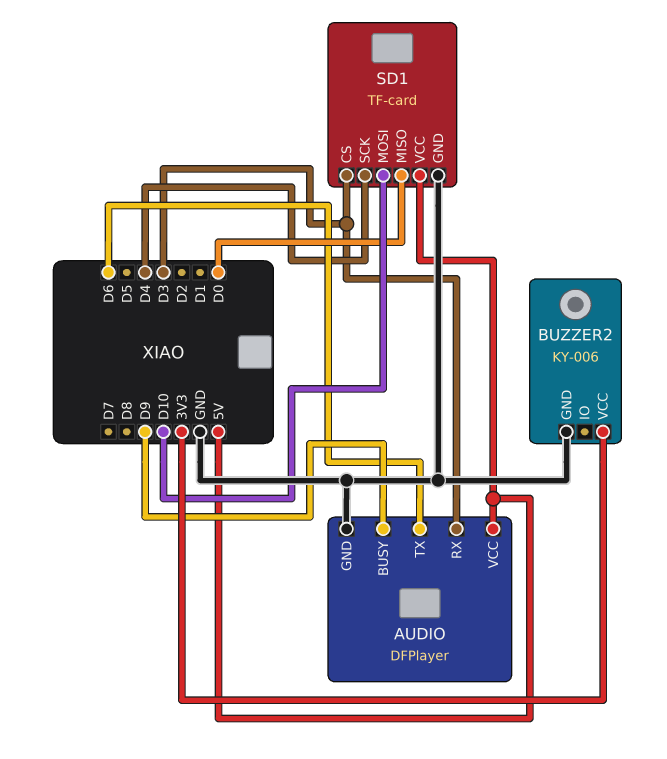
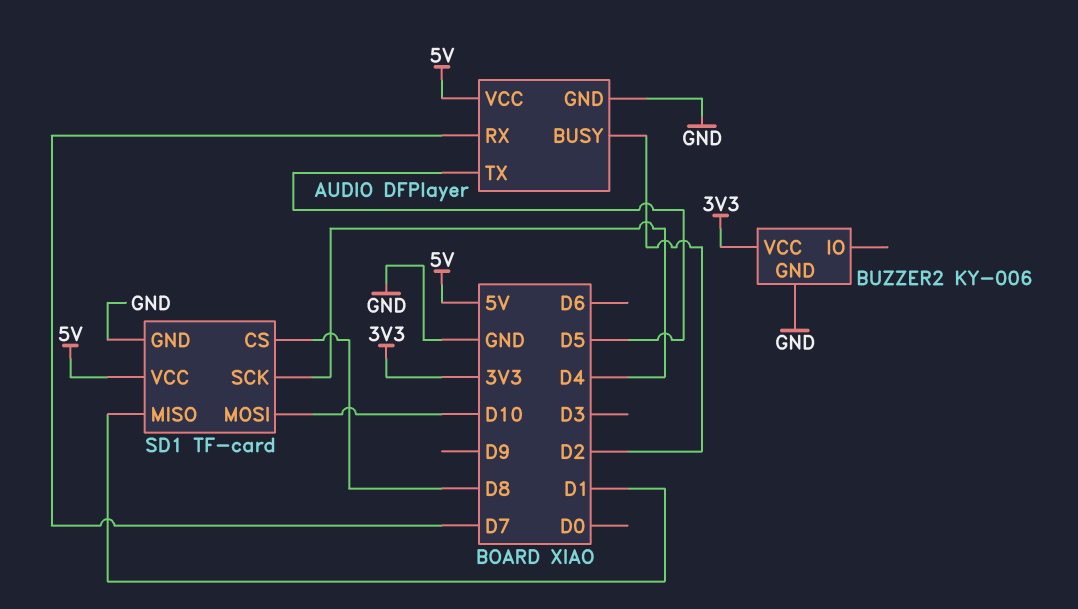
AUDIO pin BUSY: D9 -> D2
AUDIO pin RX: D3 -> D7
AUDIO pin TX: D6 -> D5
SD1 pin CS: D3 -> D8
SD1 pin MISO: D0 -> D1

